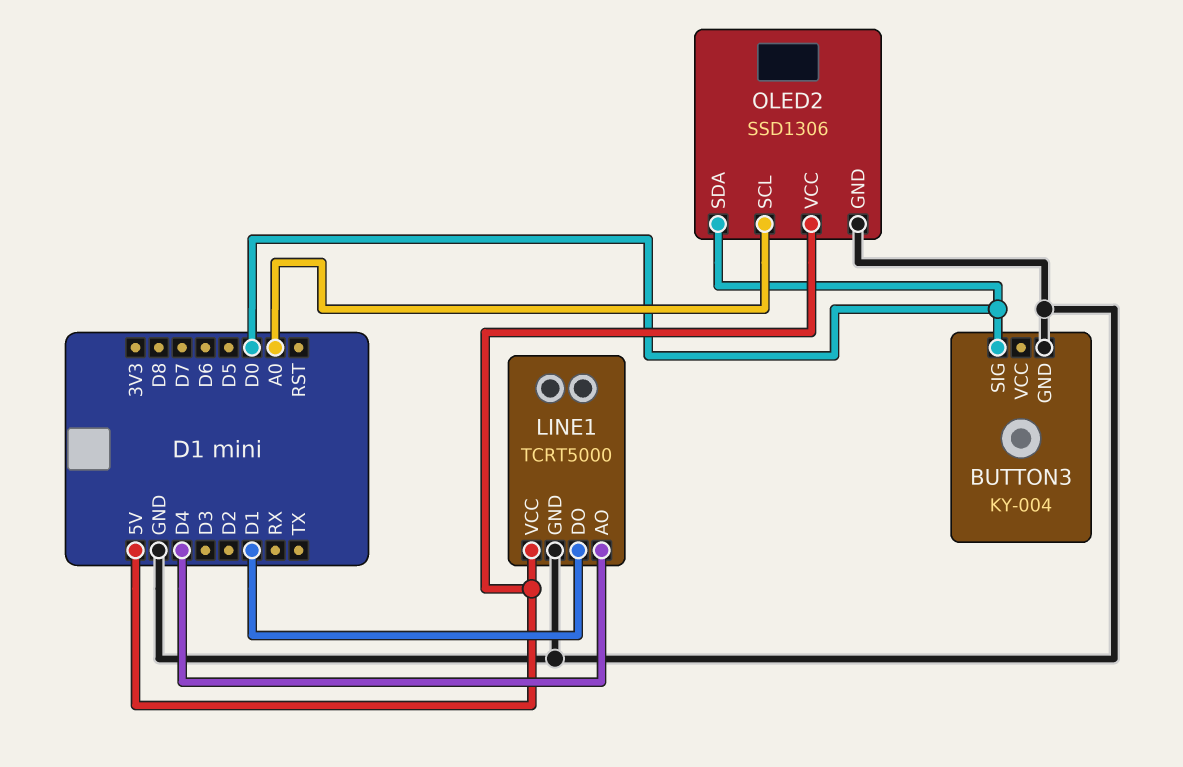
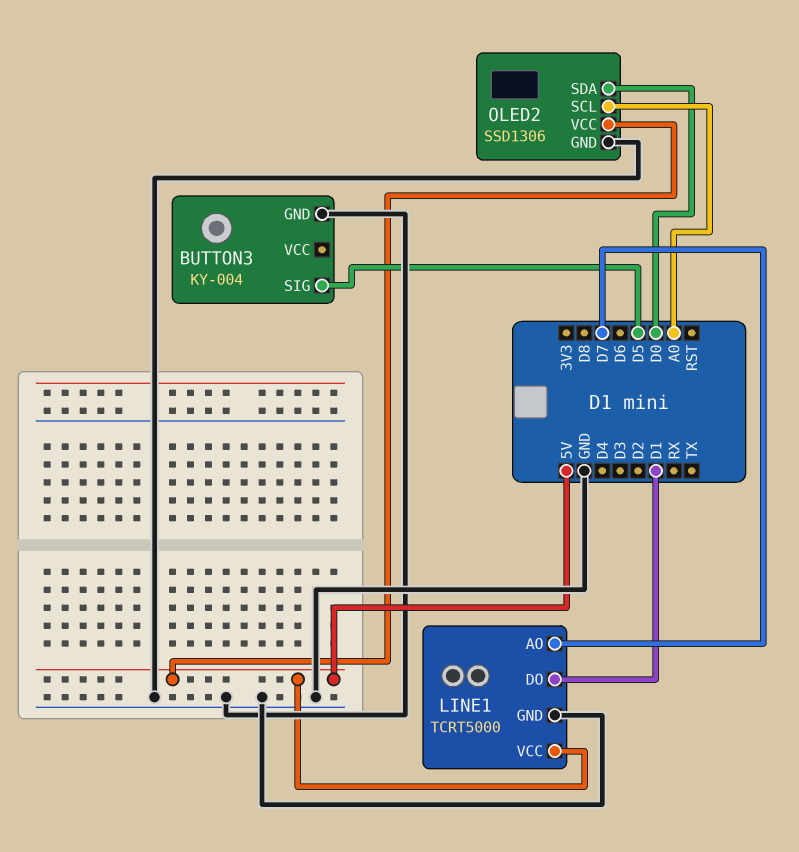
BUTTON3 pin SIG: D0 -> D5
LINE1 pin AO: D4 -> D7

